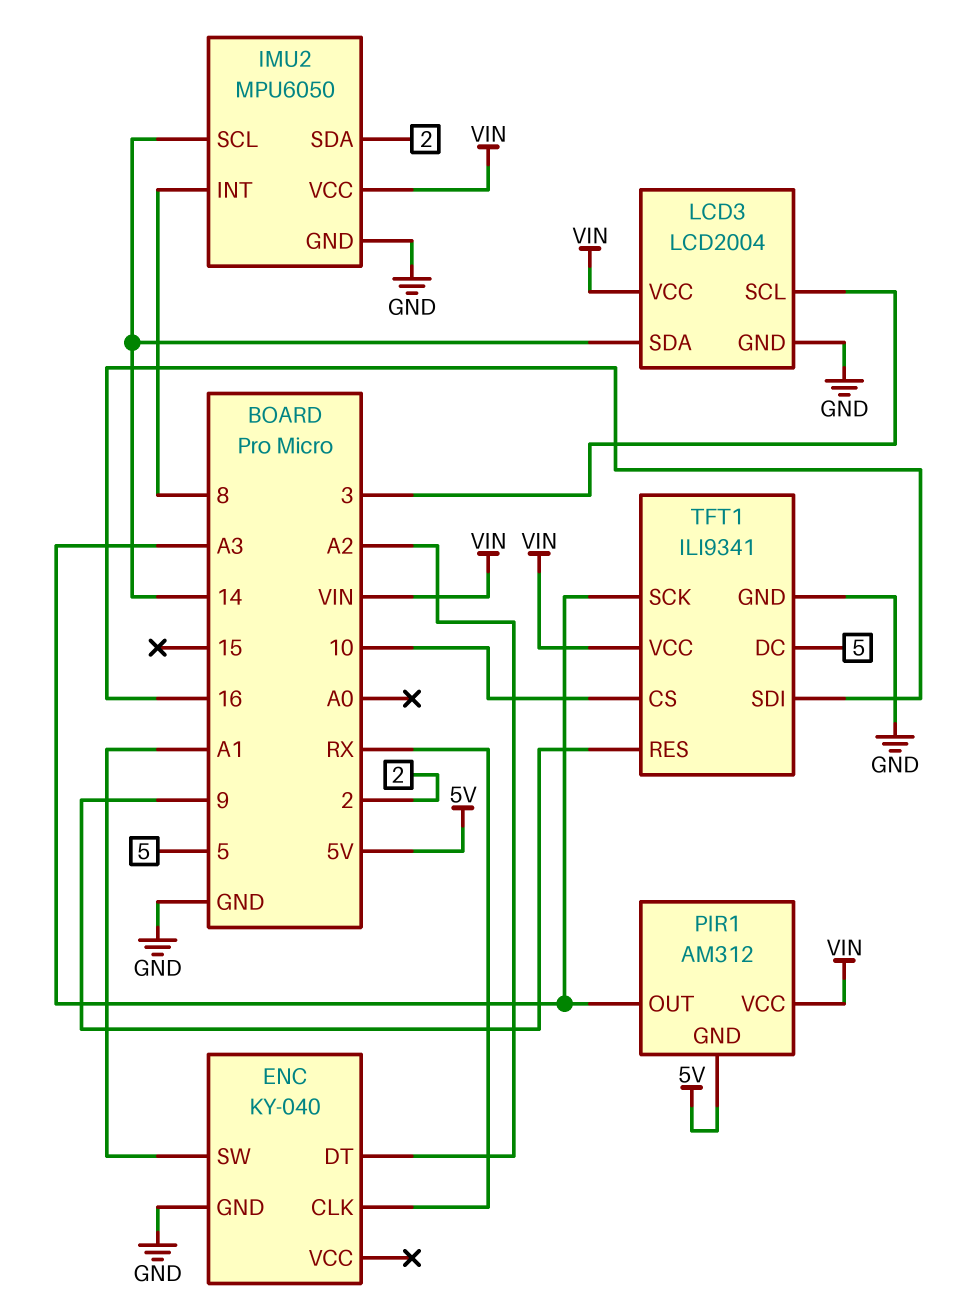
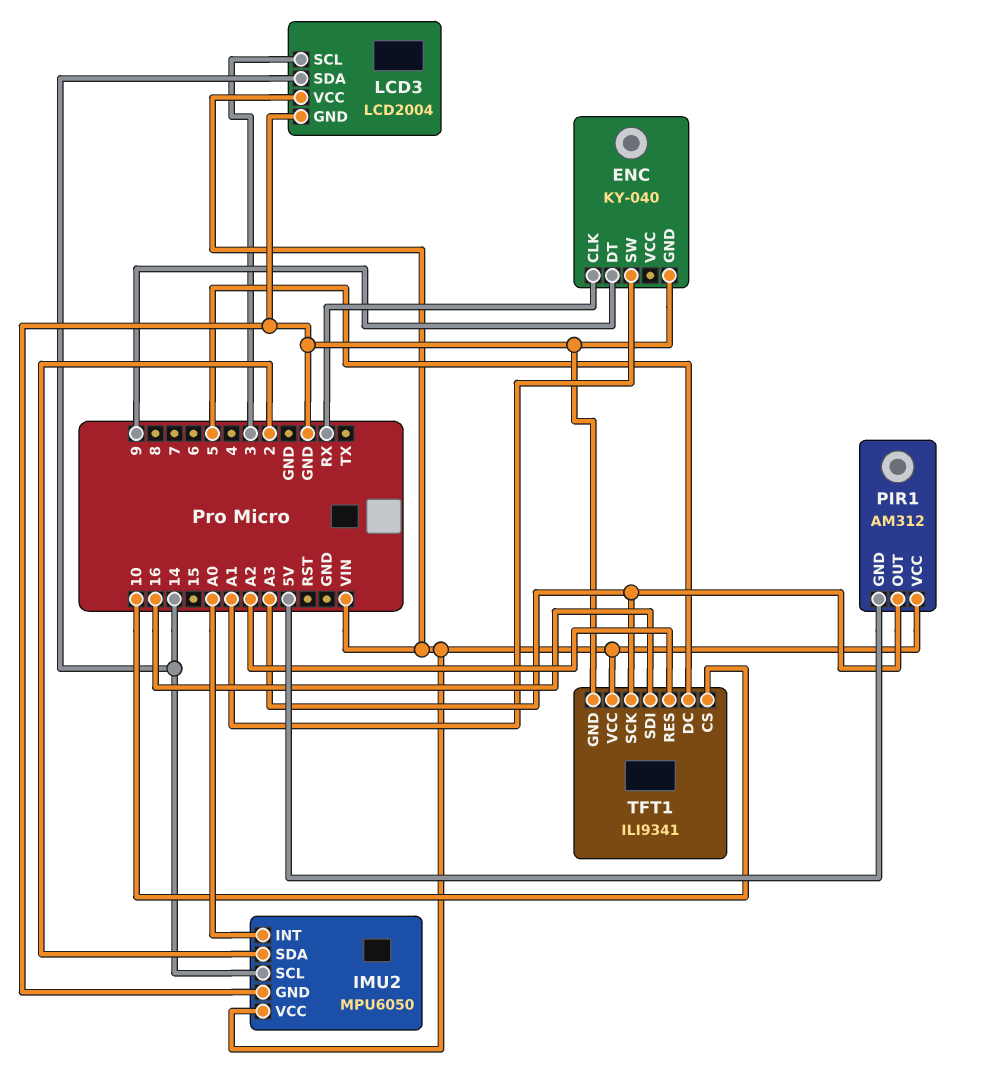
ENC pin DT: A2 -> 9
IMU2 pin INT: 8 -> A0
TFT1 pin RES: 9 -> A2

